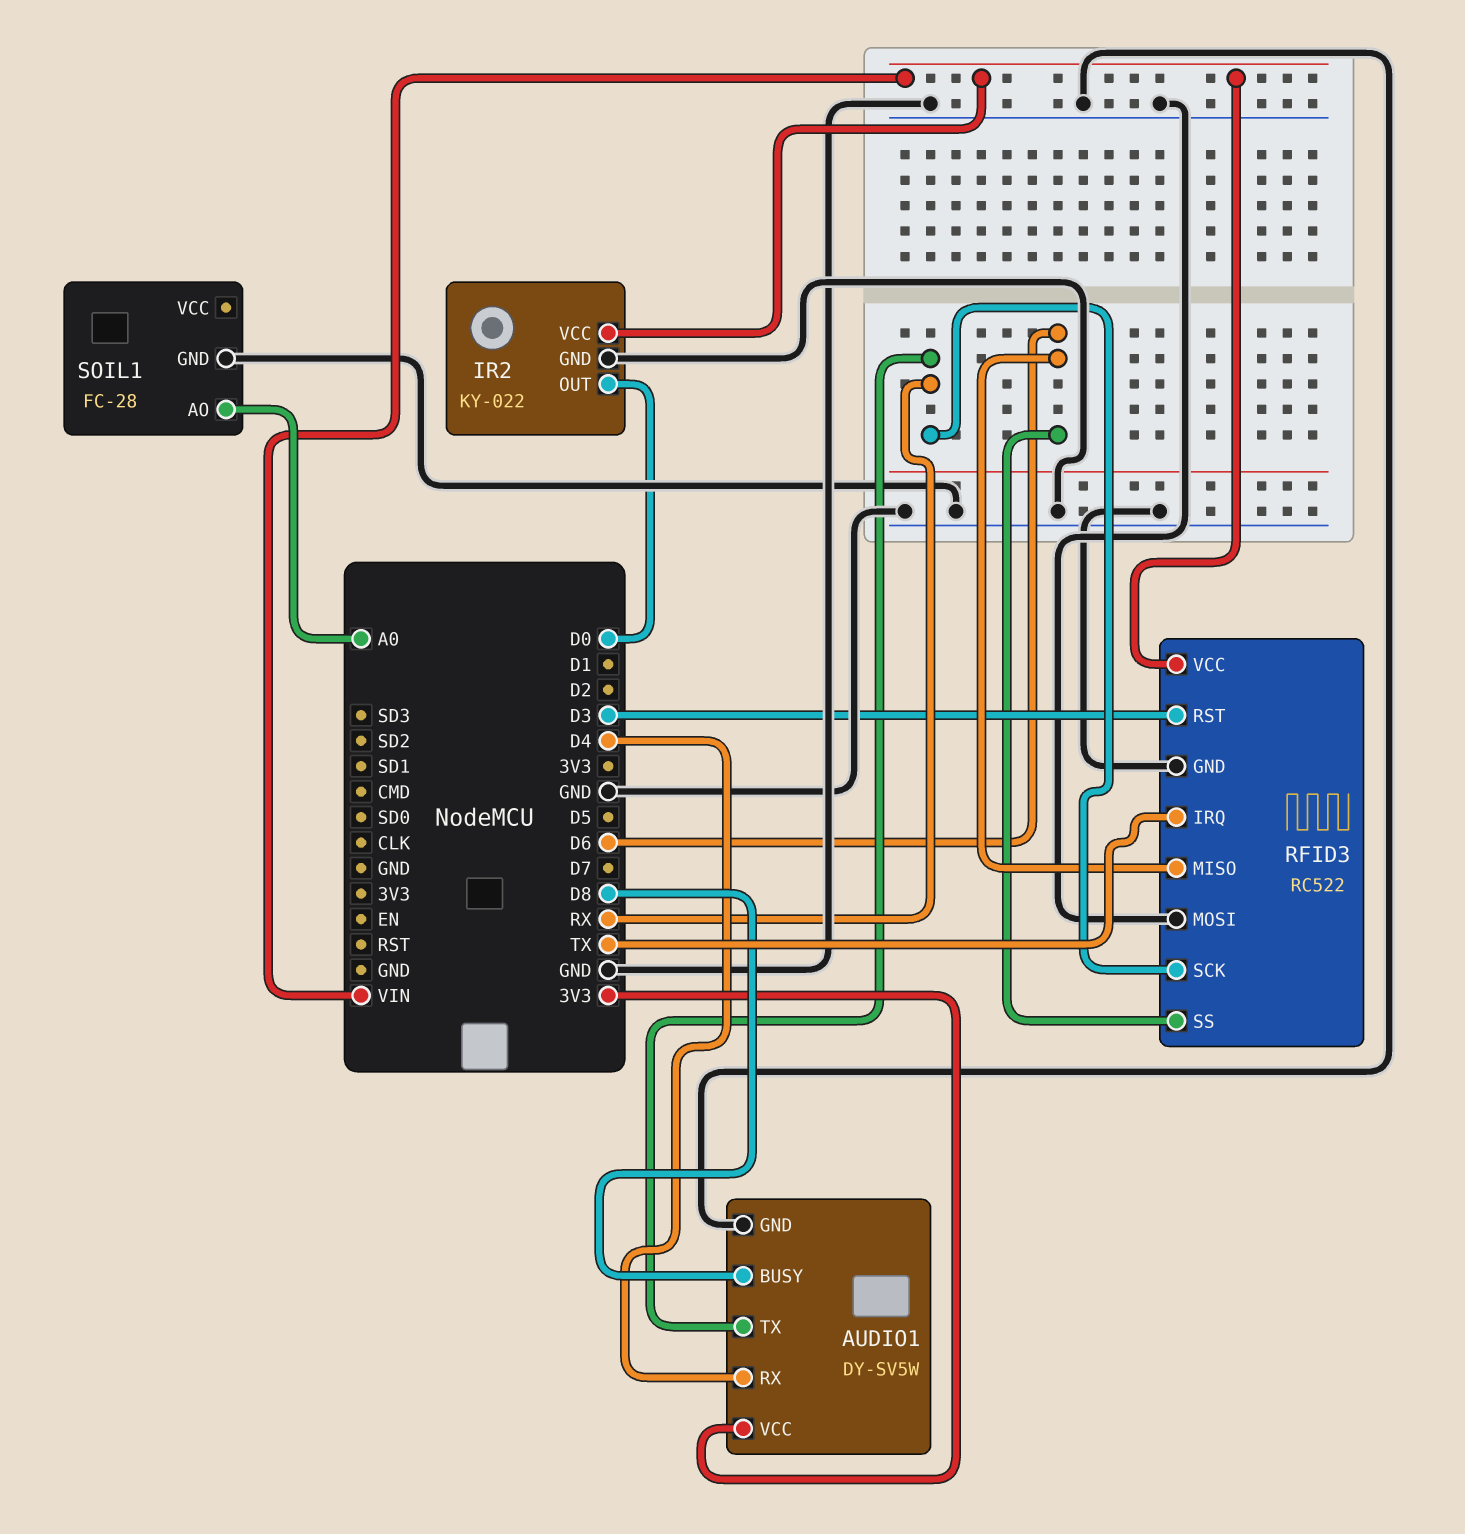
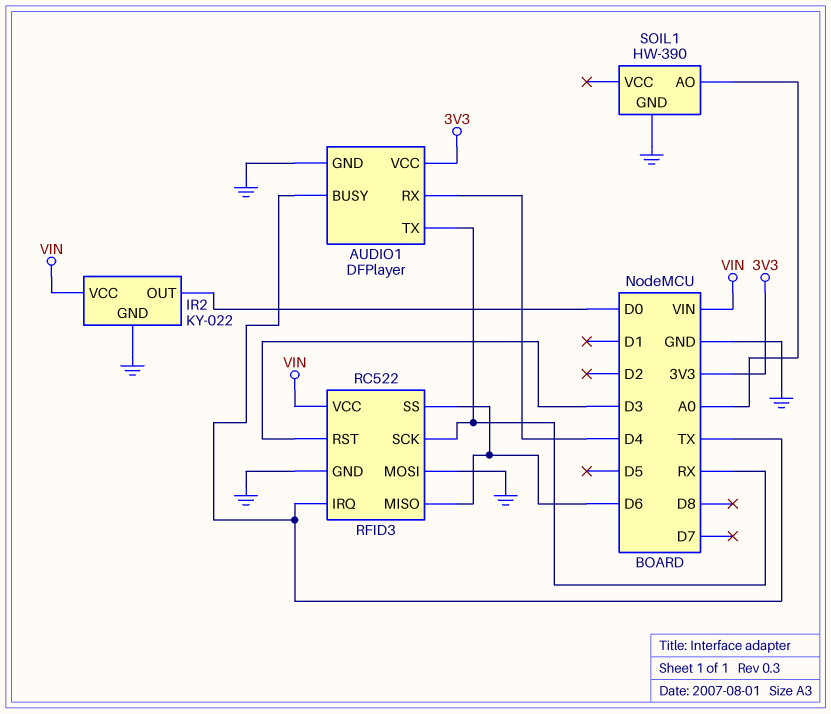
AUDIO1: DY-SV5W -> DFPlayer
AUDIO1 pin BUSY: D8 -> TX
SOIL1: FC-28 -> HW-390

